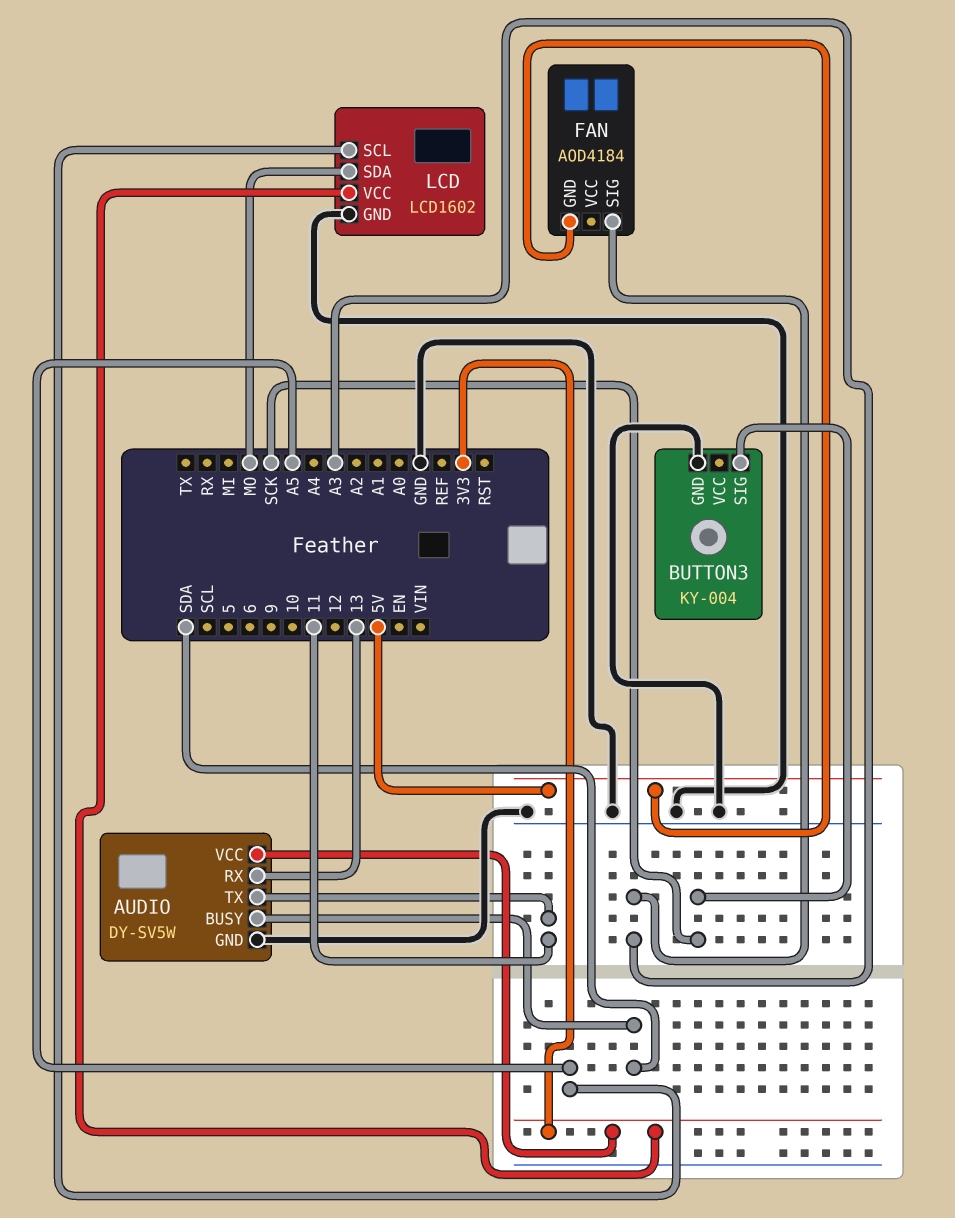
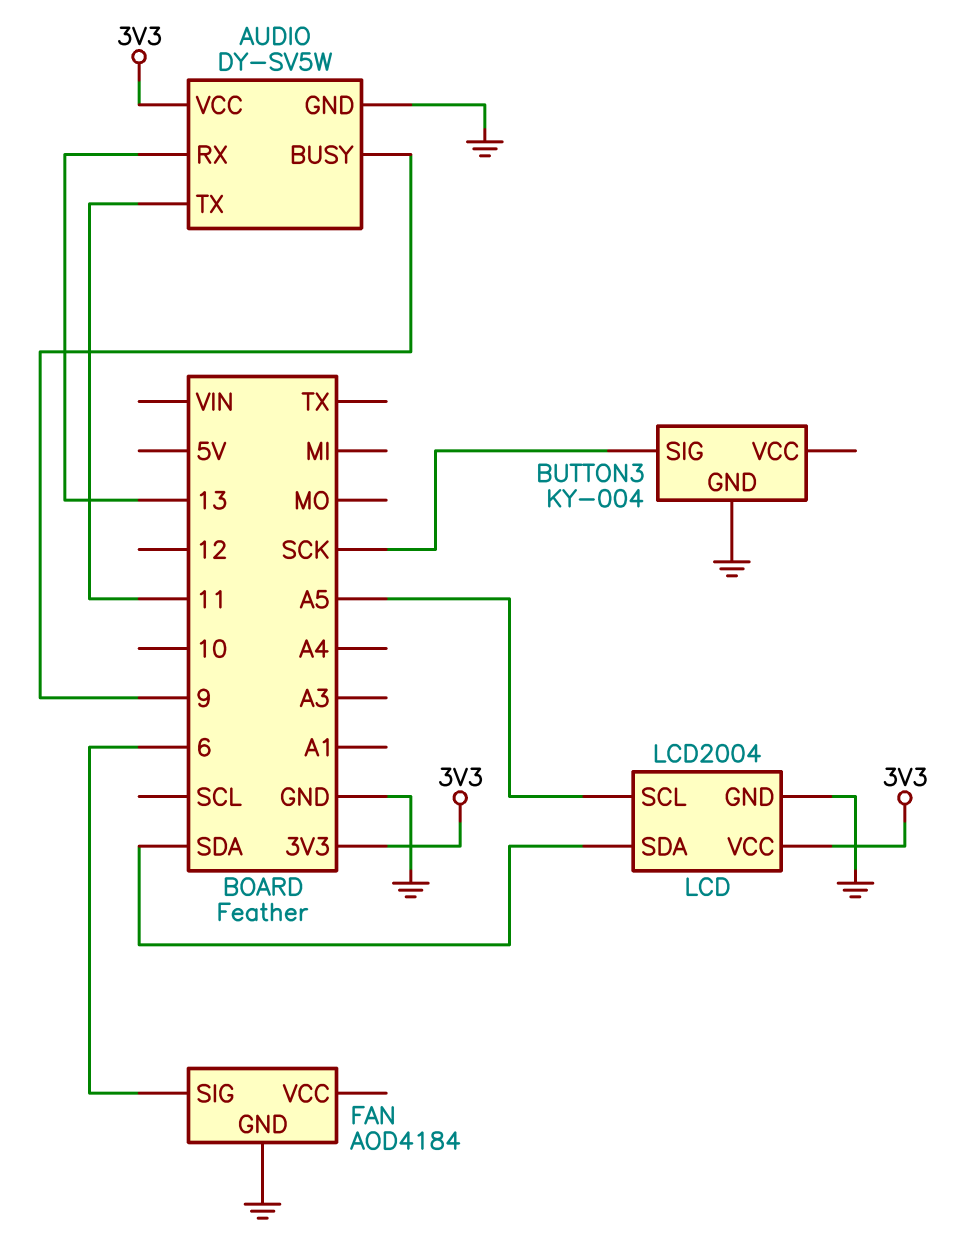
AUDIO pin BUSY: SDA -> 9
FAN pin GND: 5V -> GND
FAN pin SIG: A3 -> 6
LCD: LCD1602 -> LCD2004
LCD pin SDA: MO -> SDA

